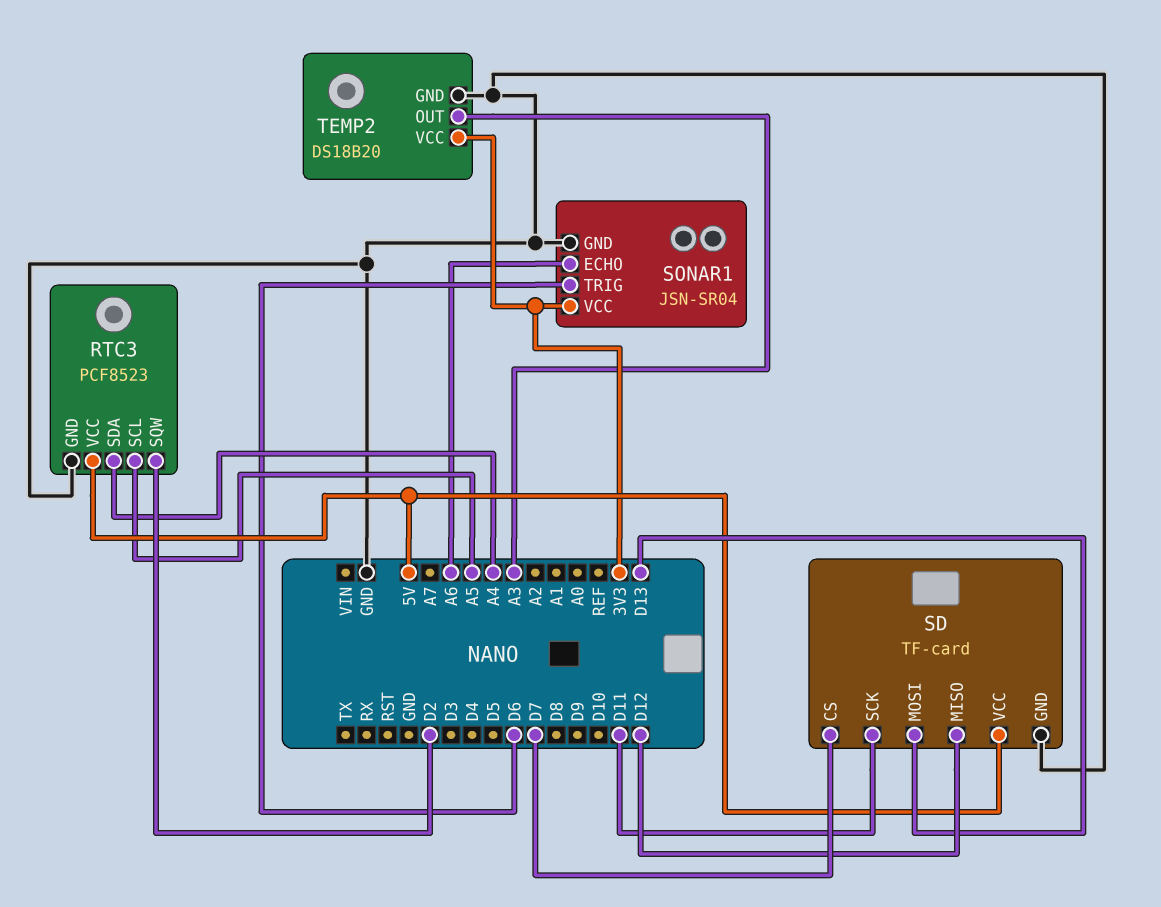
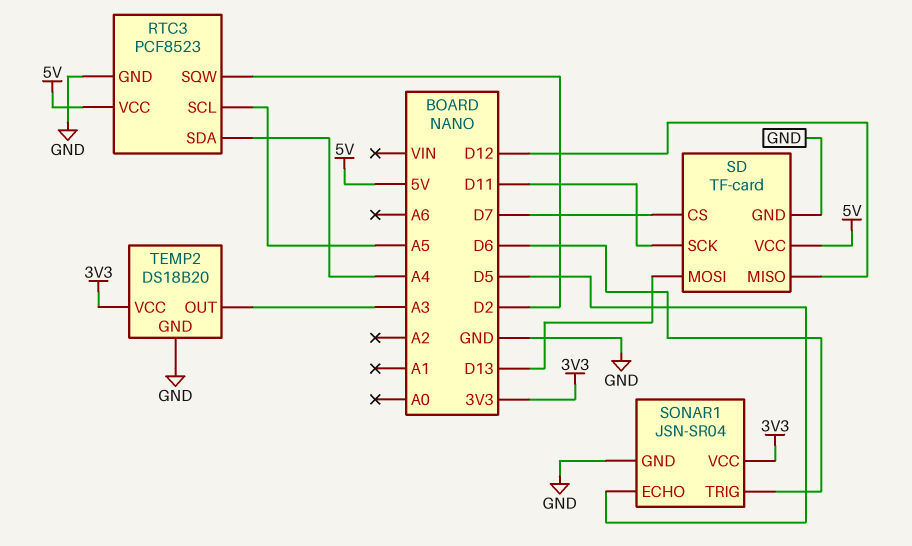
SONAR1 pin ECHO: A6 -> D5

